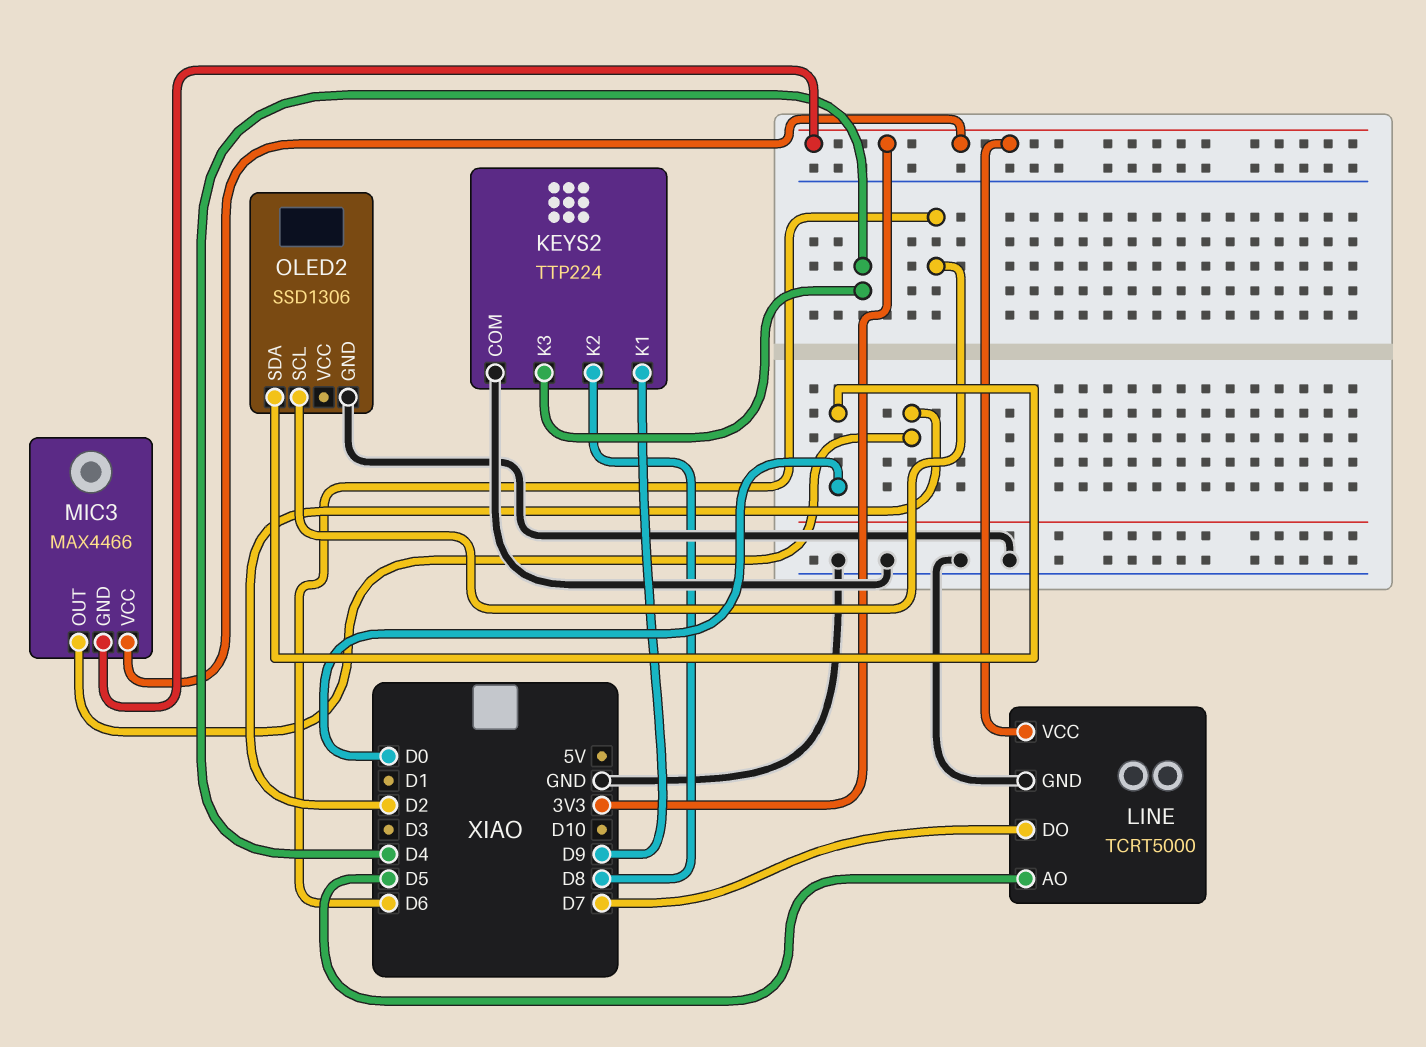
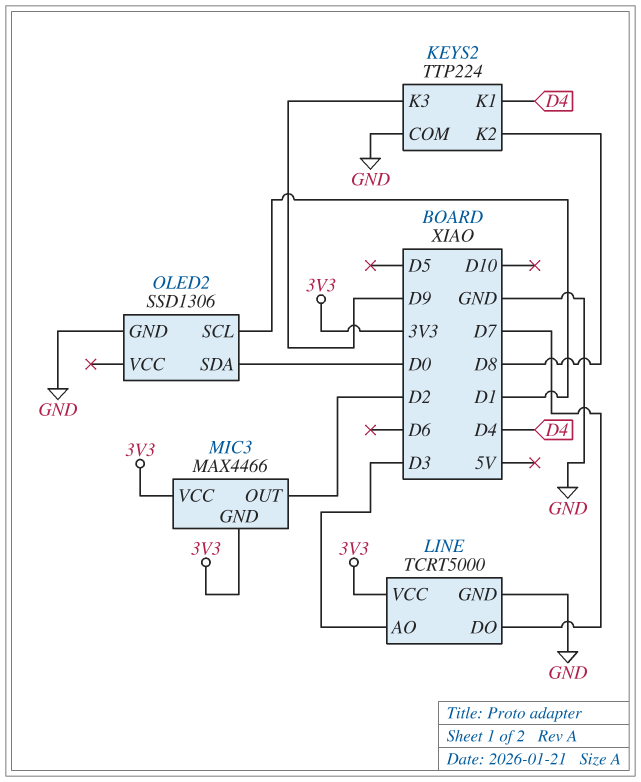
KEYS2 pin K1: D9 -> D4
KEYS2 pin K3: D4 -> D9
LINE pin AO: D5 -> D3
OLED2 pin SCL: D6 -> D1

